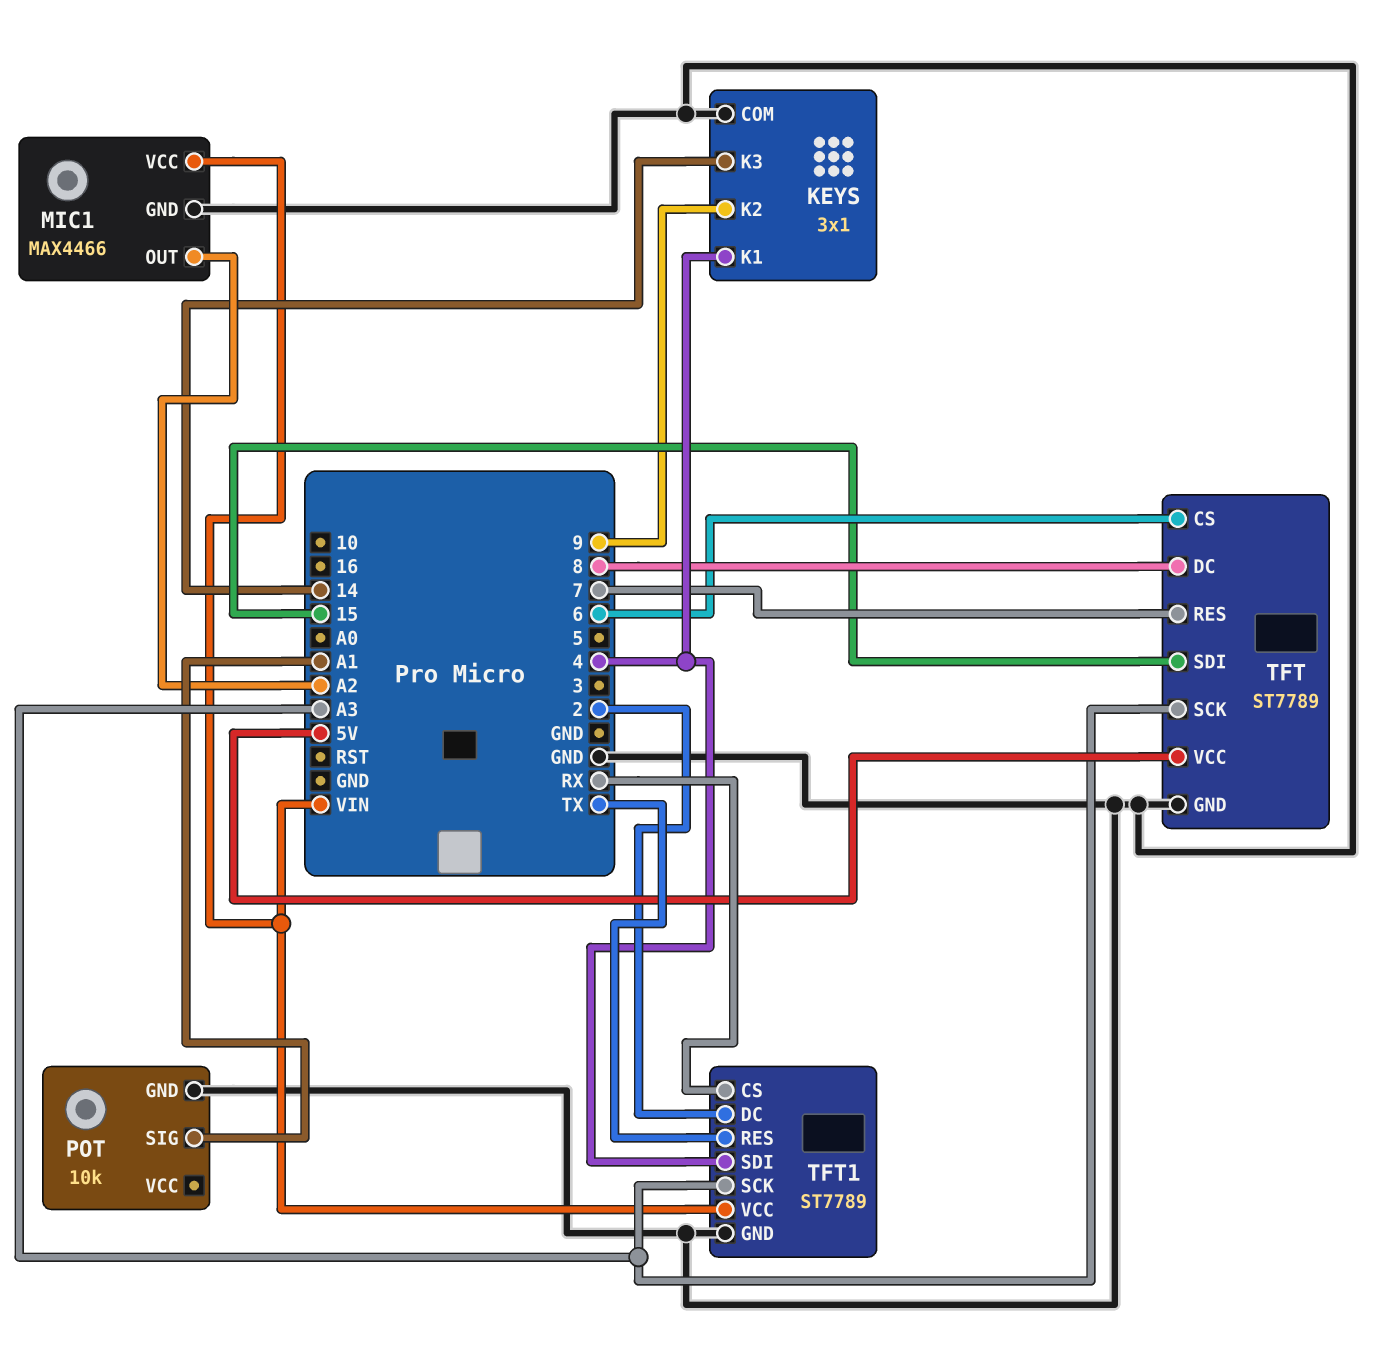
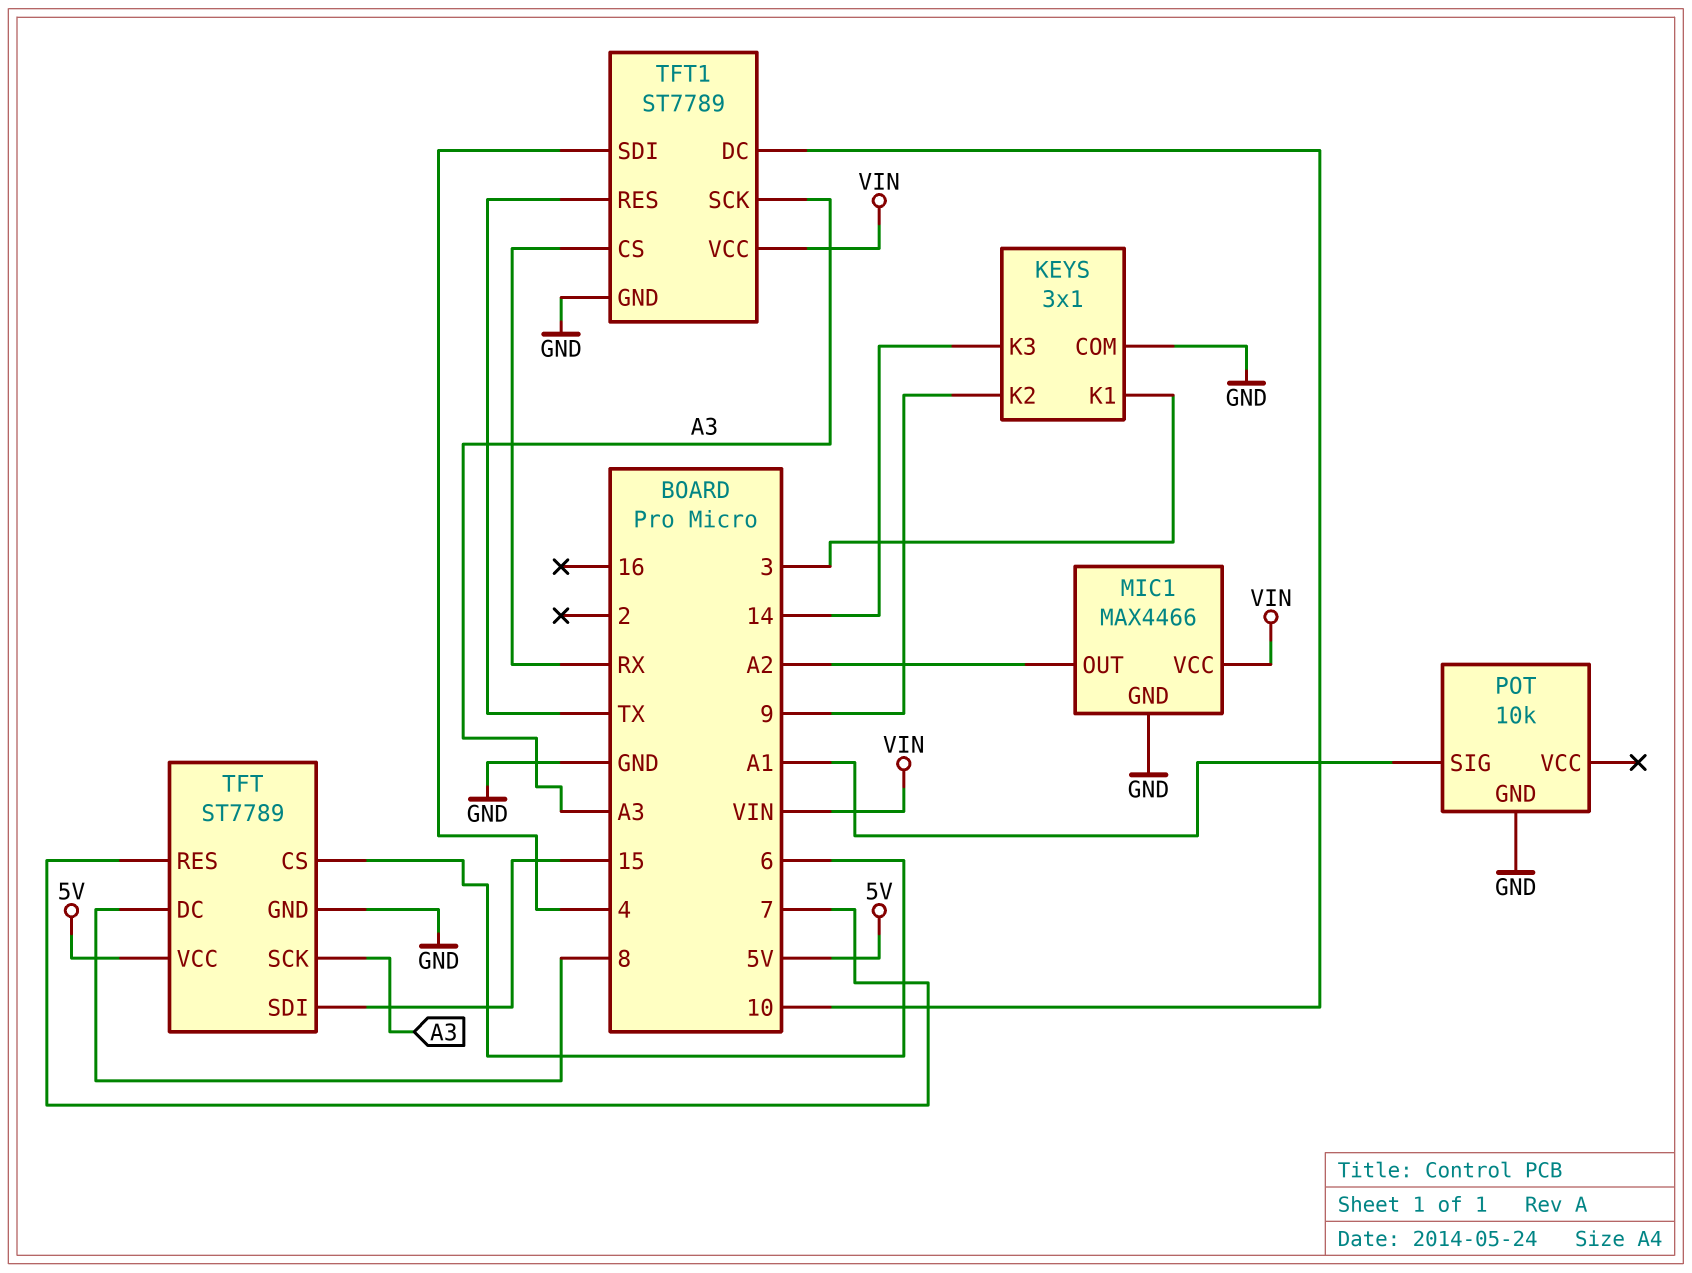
KEYS pin K1: 4 -> 3
TFT1 pin DC: 2 -> 10

